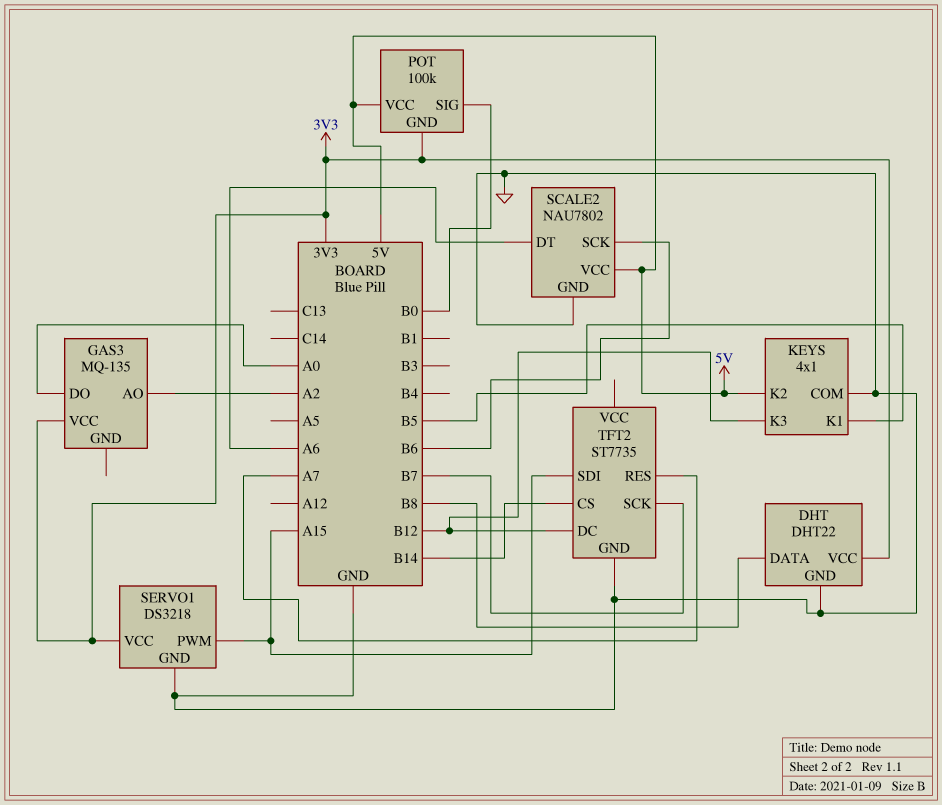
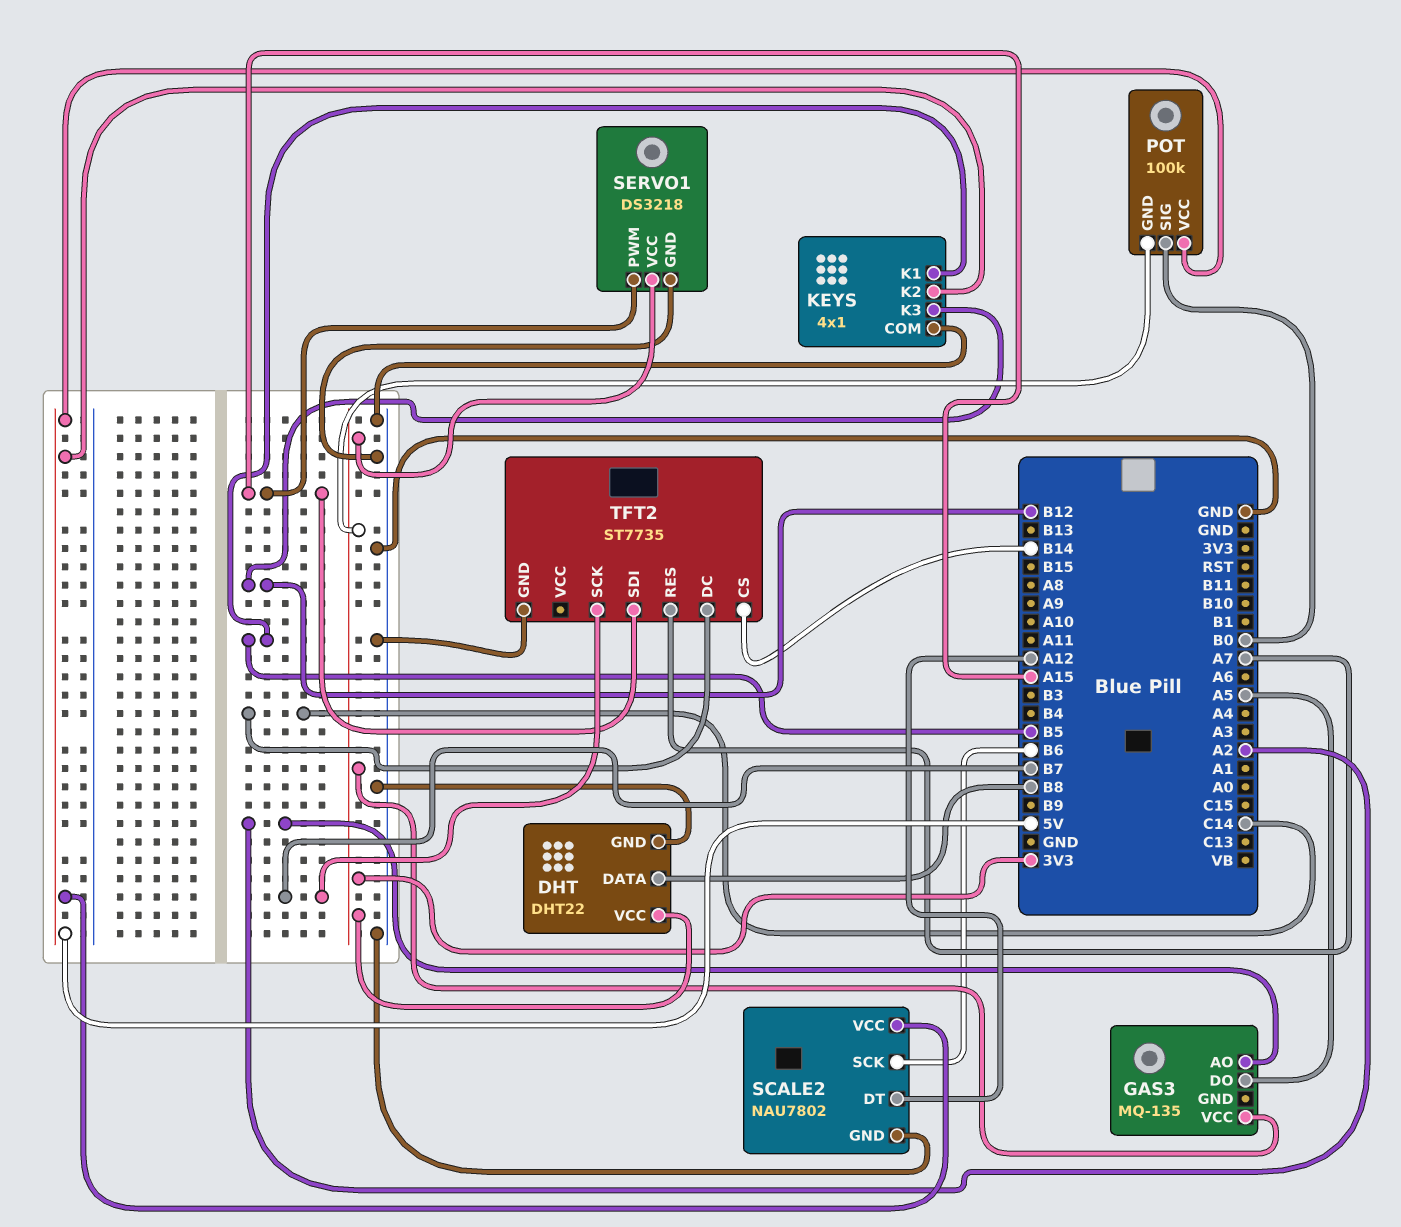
GAS3 pin DO: A0 -> A5
SCALE2 pin DT: A6 -> A12
TFT2 pin DC: B12 -> C14

